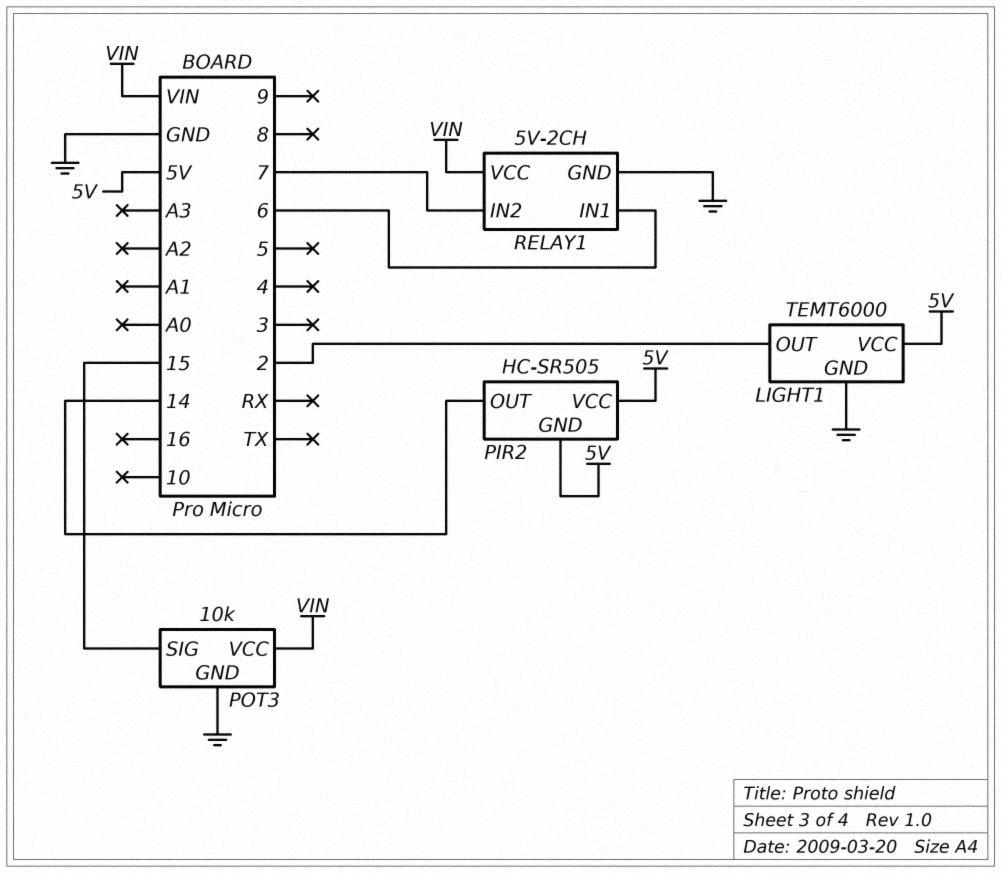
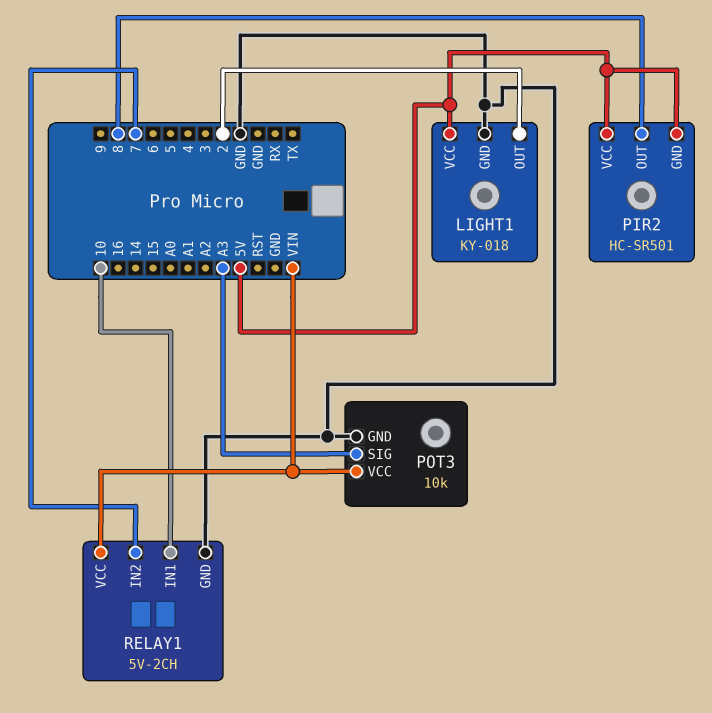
LIGHT1: TEMT6000 -> KY-018
PIR2: HC-SR505 -> HC-SR501
PIR2 pin OUT: 14 -> 8
POT3 pin SIG: 15 -> A3
RELAY1 pin IN1: 6 -> 10

